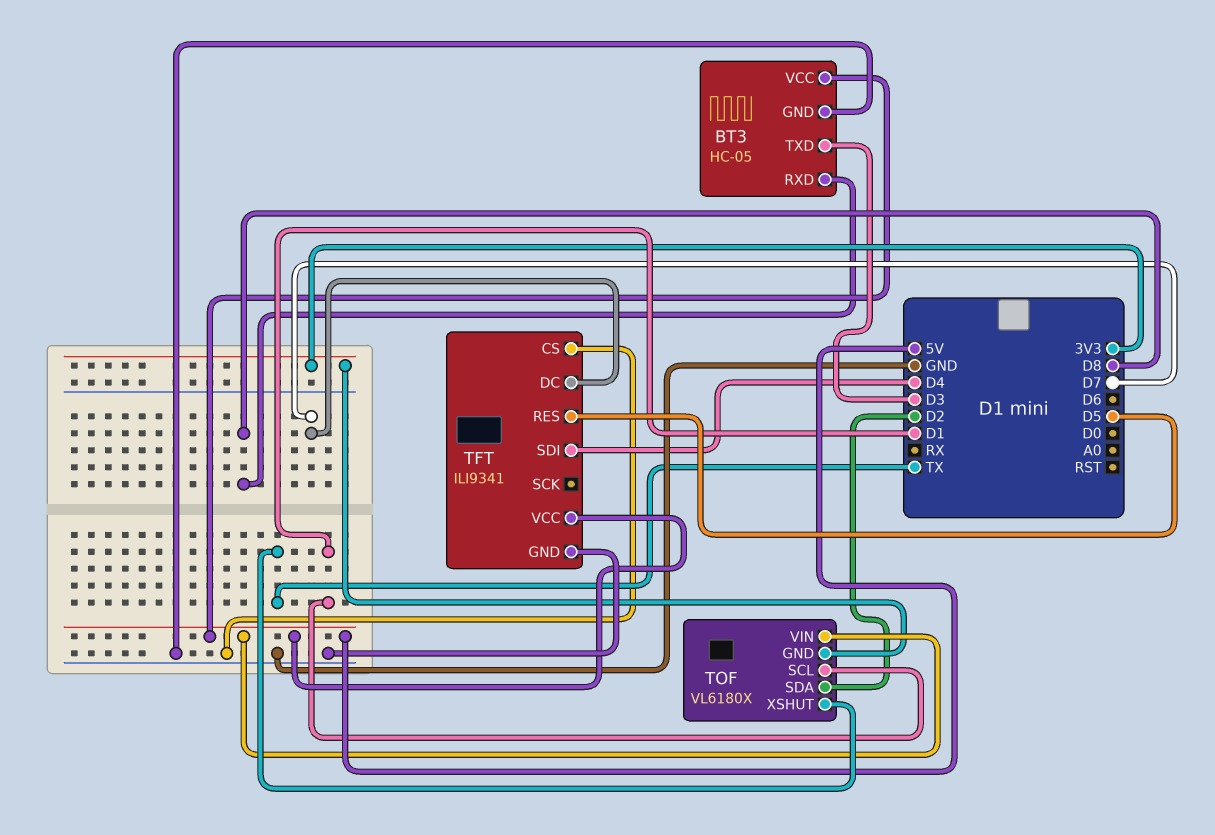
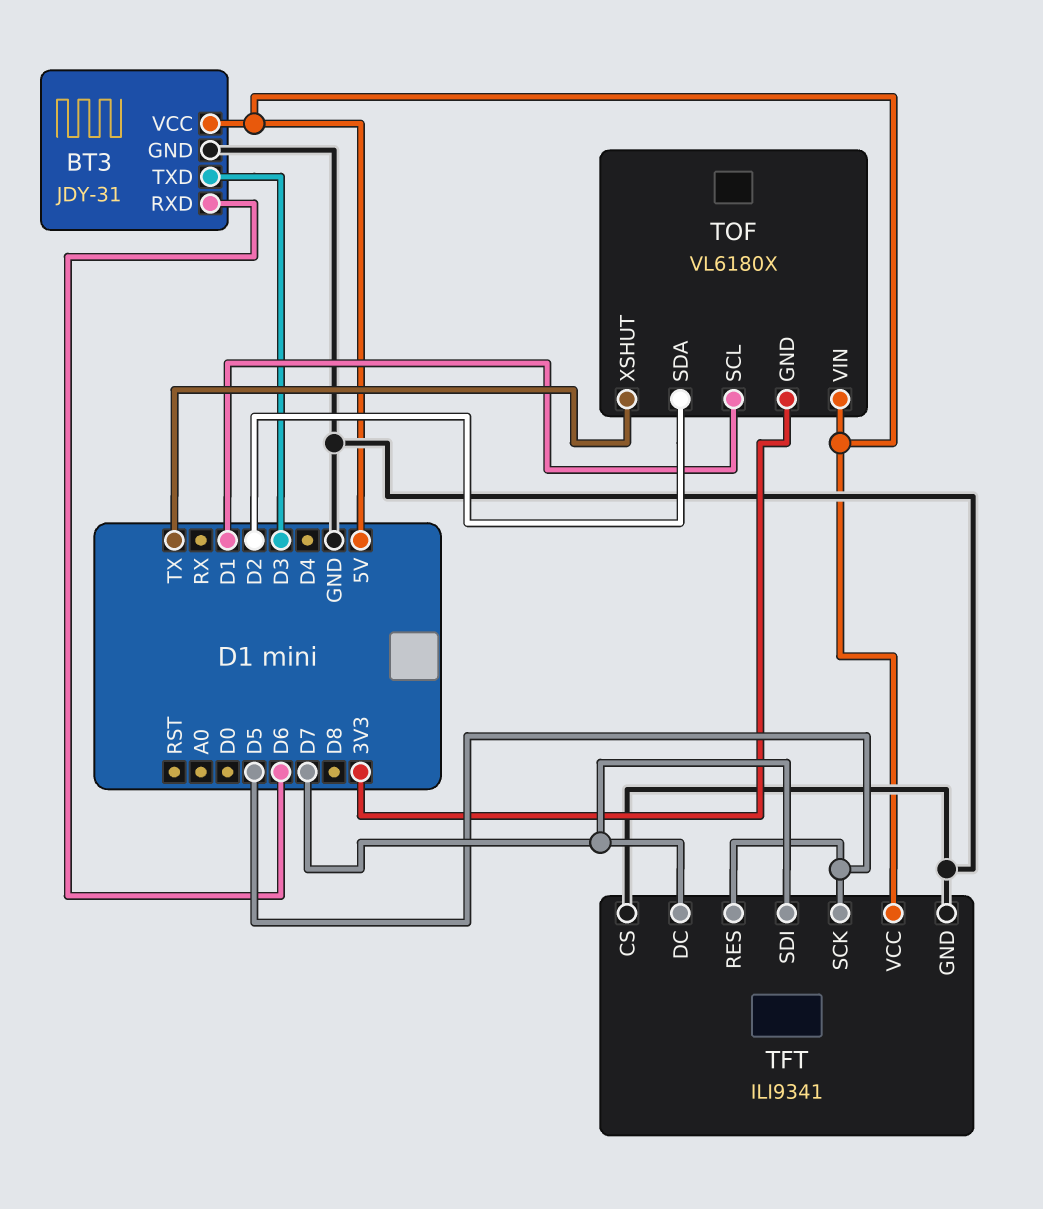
BT3: HC-05 -> JDY-31
BT3 pin RXD: D8 -> D6
TFT pin SCK: none -> D5
TFT pin SDI: D4 -> D7

